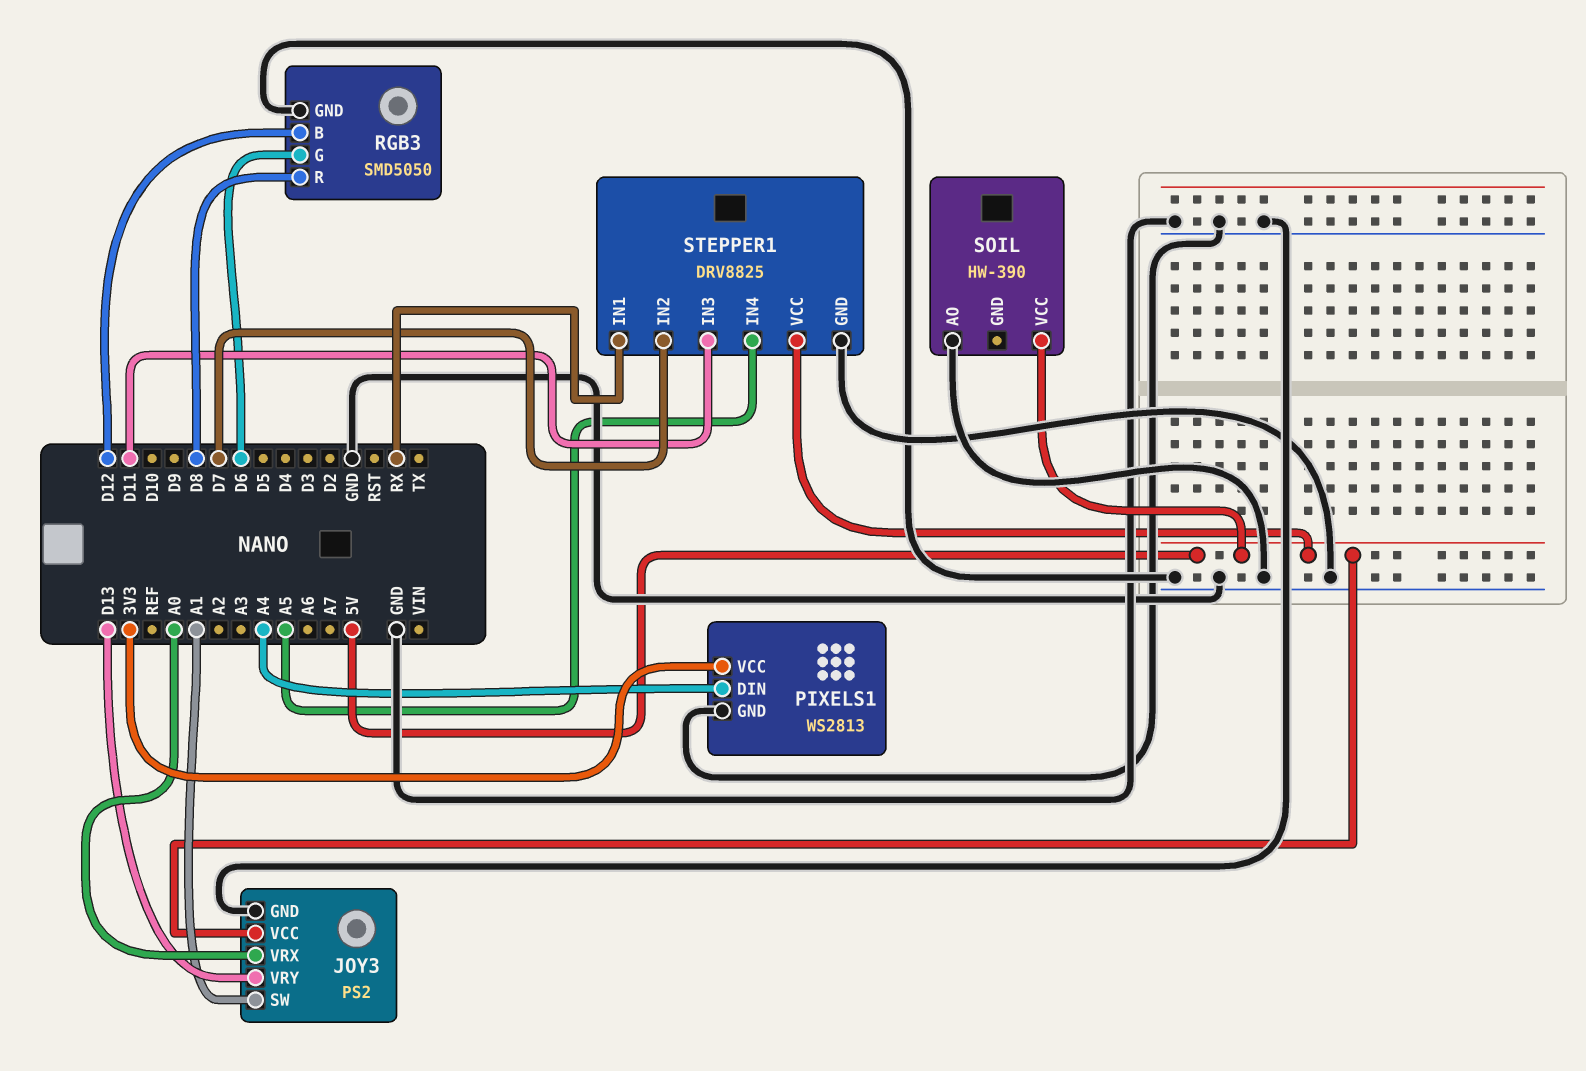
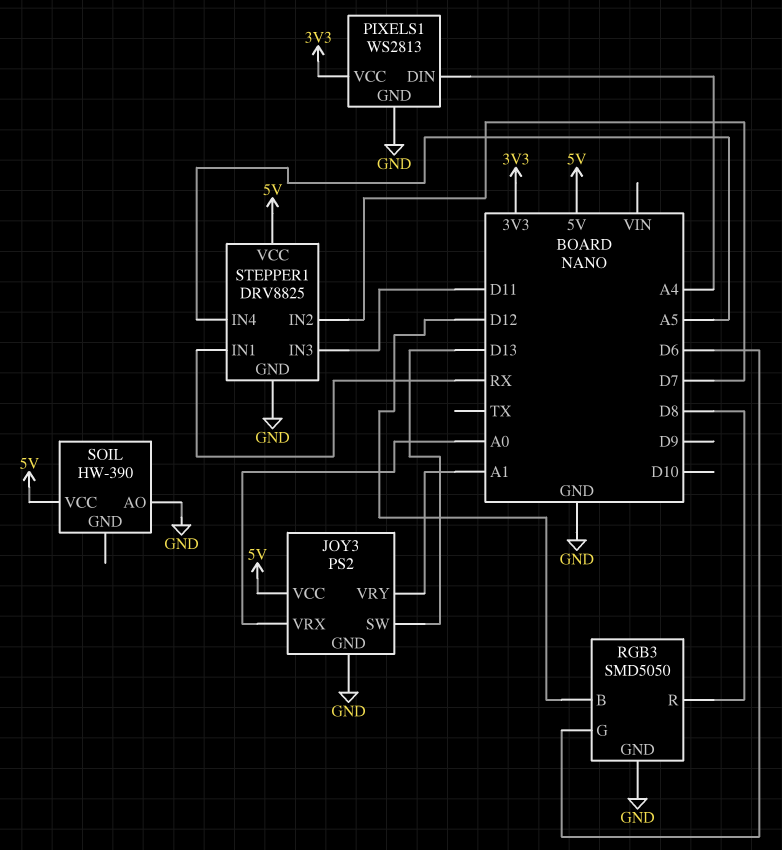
JOY3 pin SW: A1 -> D13
JOY3 pin VRY: D13 -> A1

